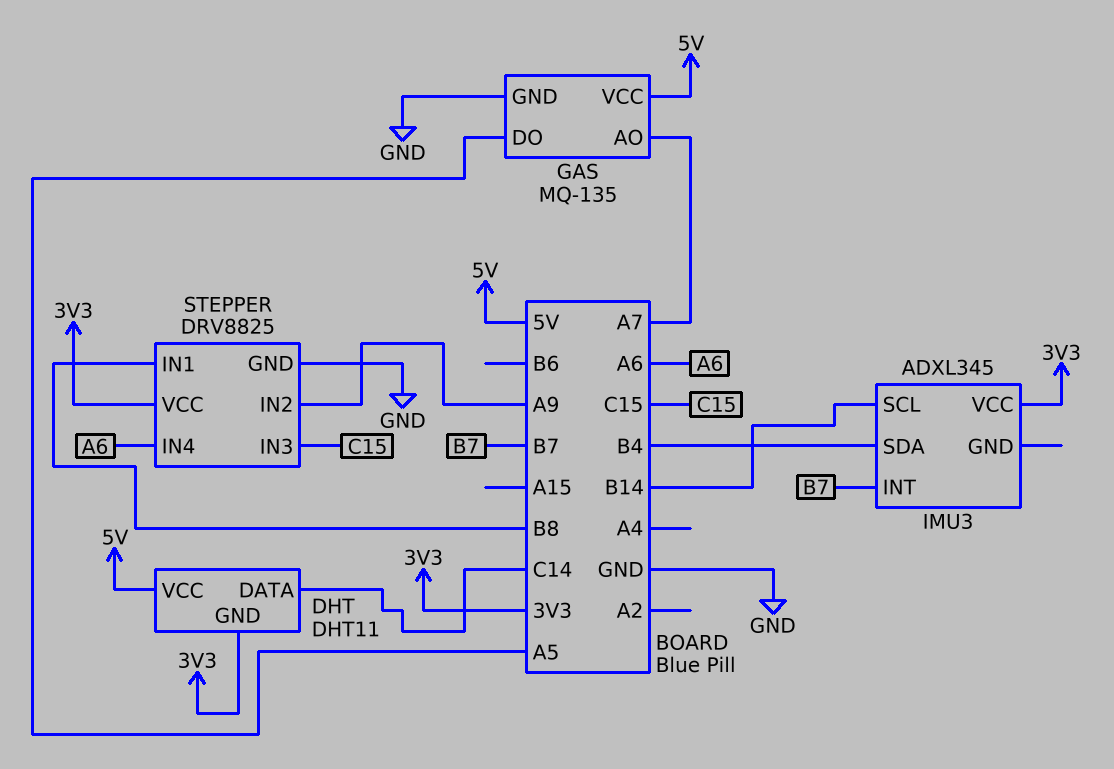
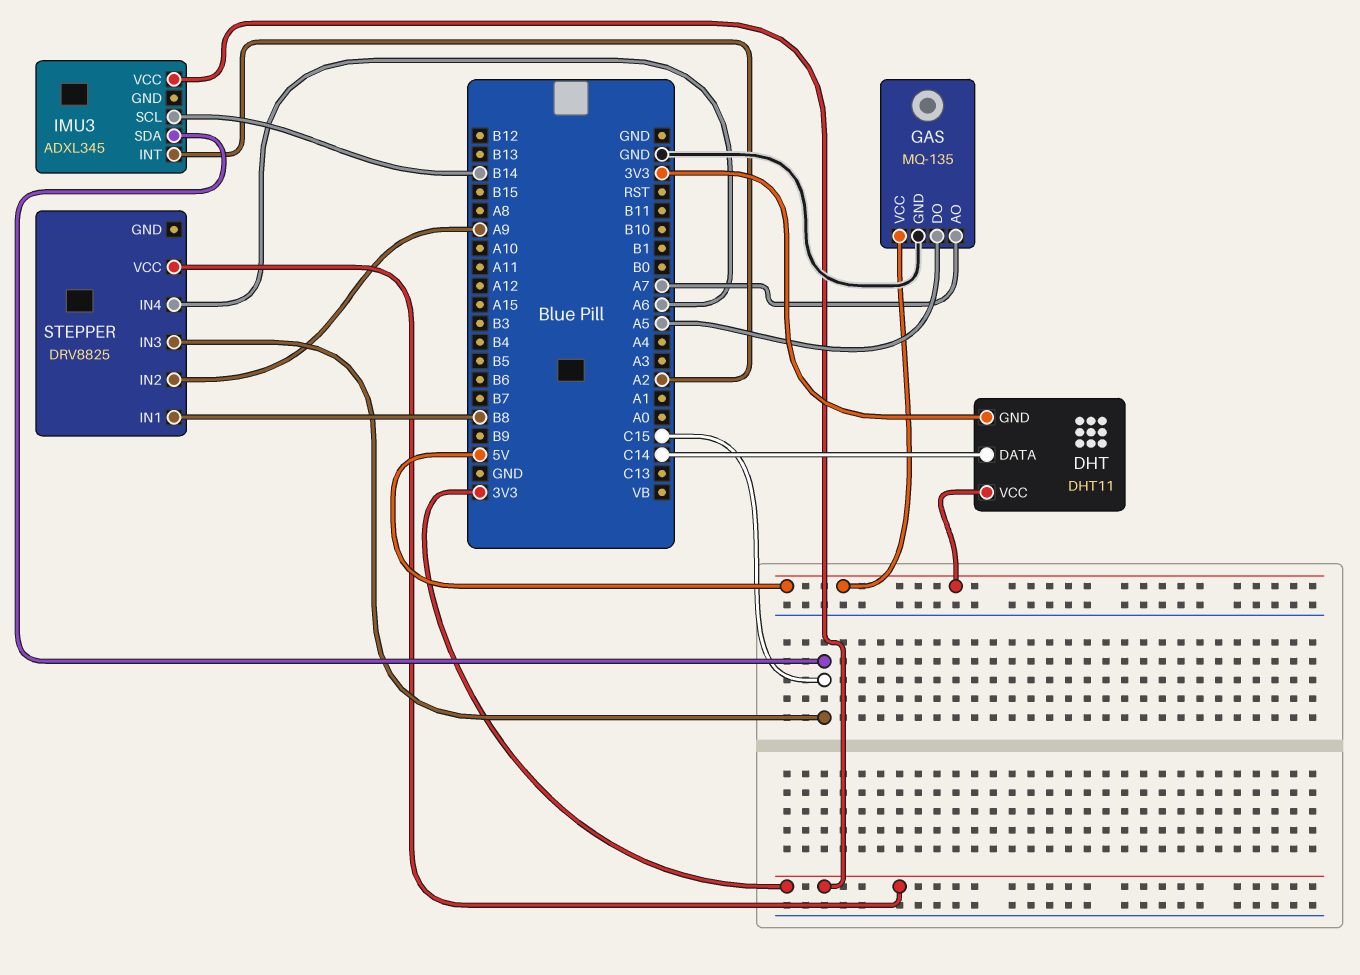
IMU3 pin INT: B7 -> A2
IMU3 pin SDA: B4 -> C15
STEPPER pin GND: GND -> none

